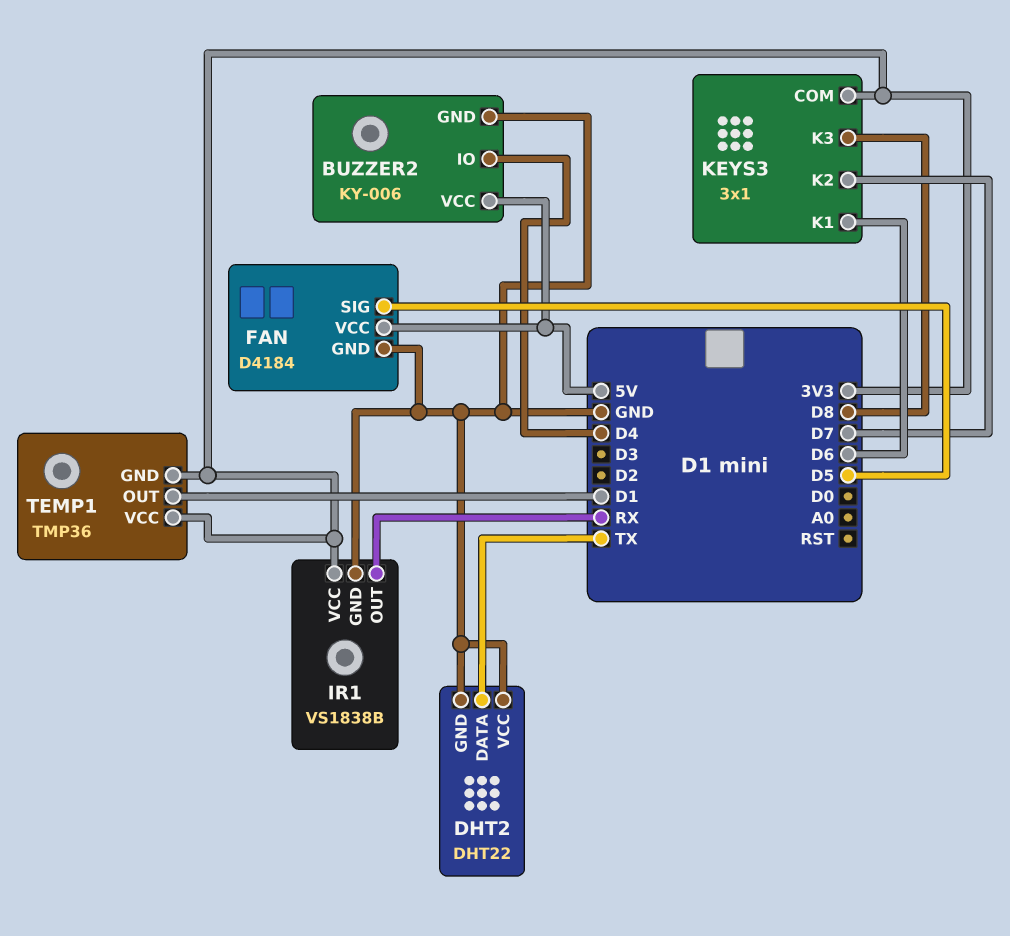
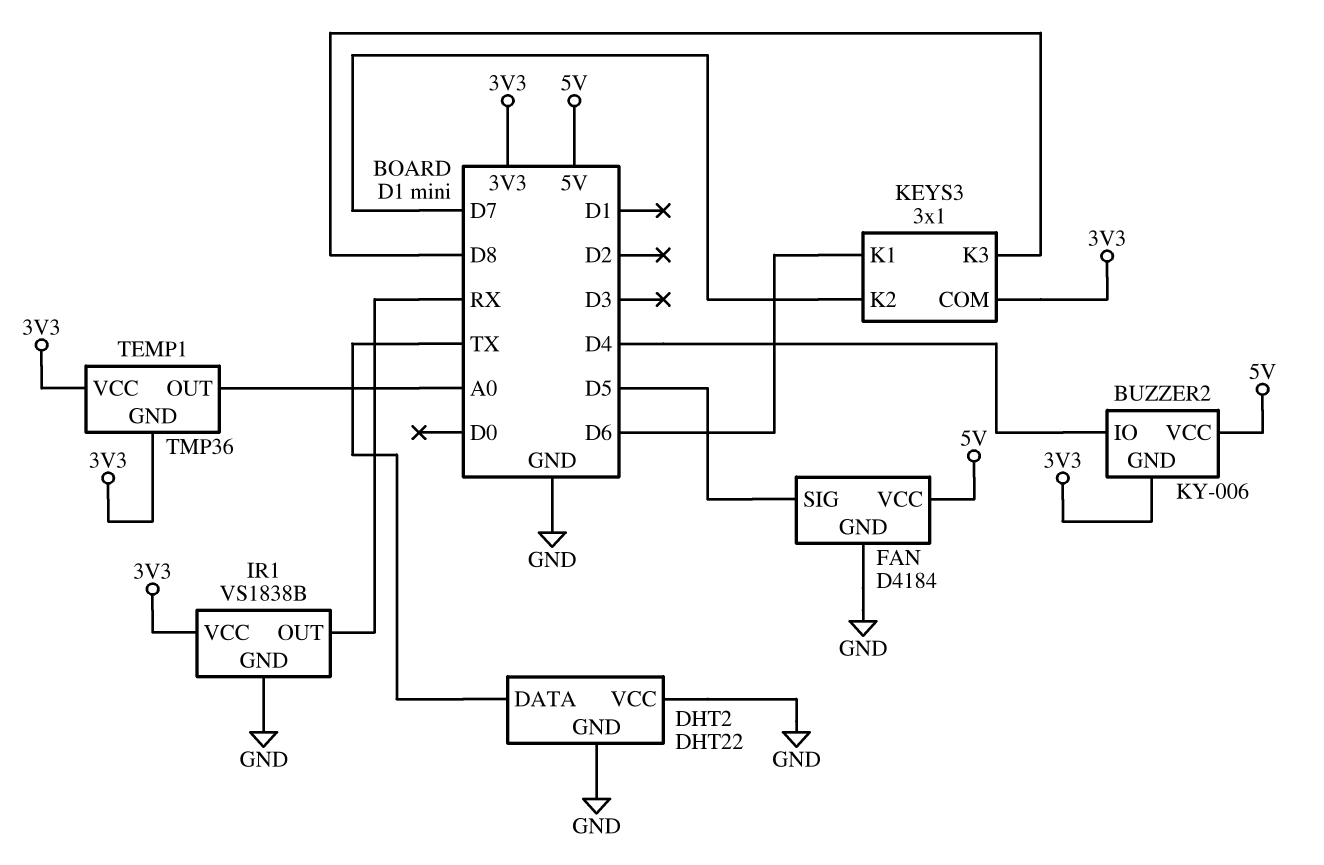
BUZZER2 pin GND: GND -> 3V3
TEMP1 pin OUT: D1 -> A0

